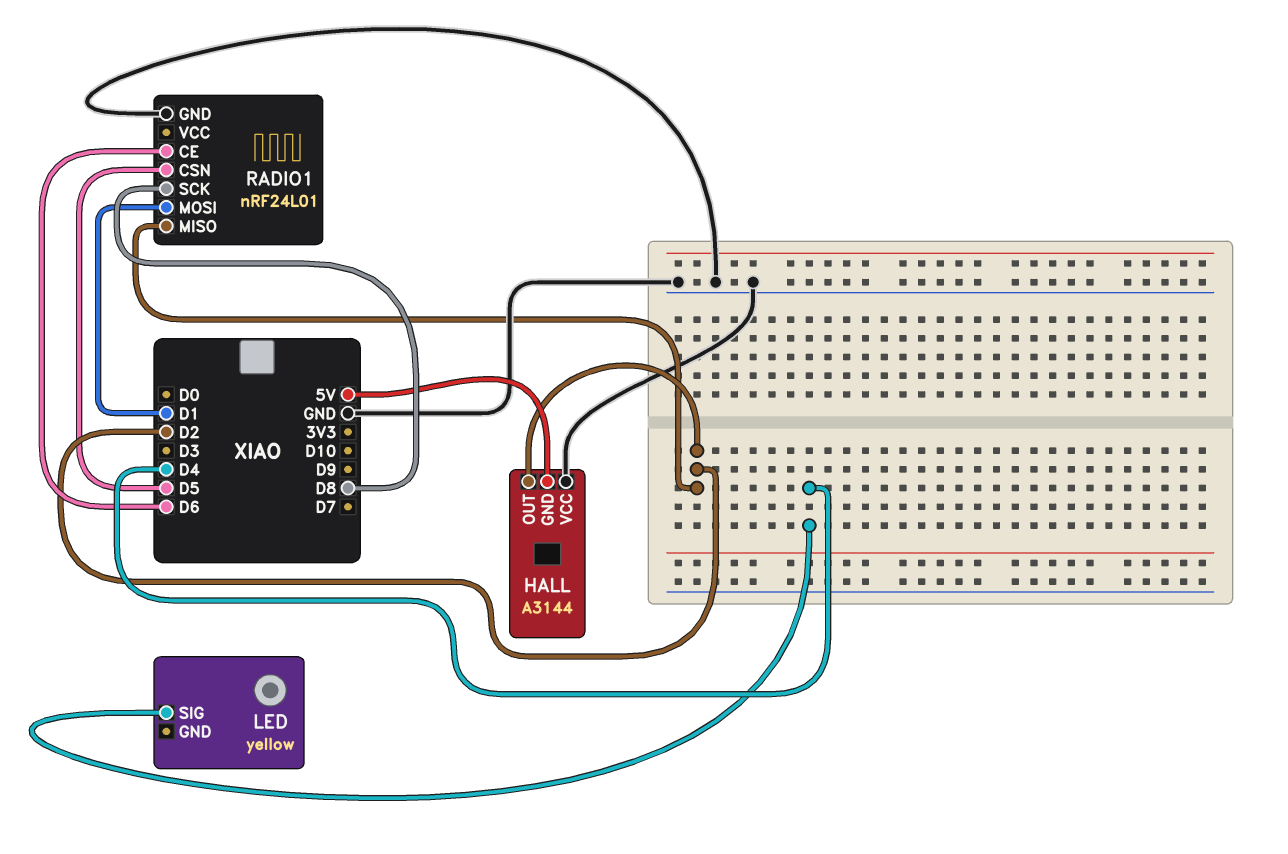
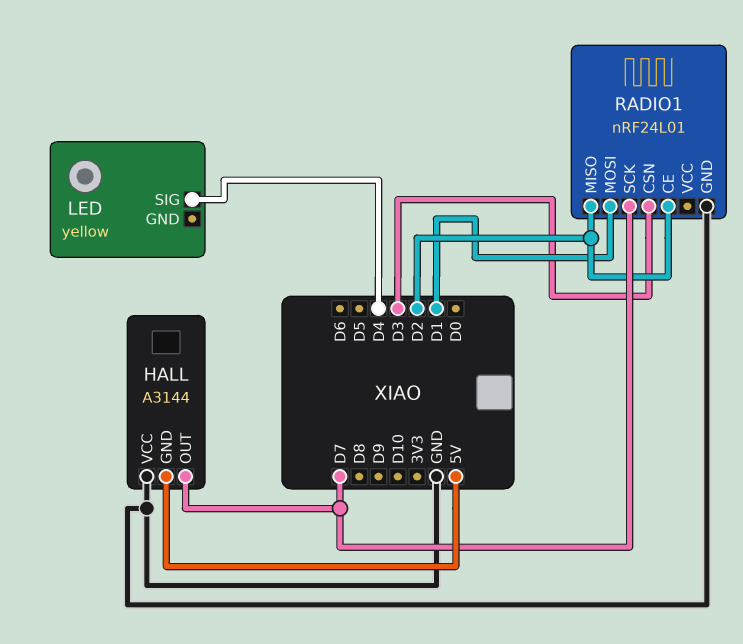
HALL pin OUT: D2 -> D7
RADIO1 pin CE: D6 -> D2
RADIO1 pin CSN: D5 -> D3
RADIO1 pin SCK: D8 -> D7

